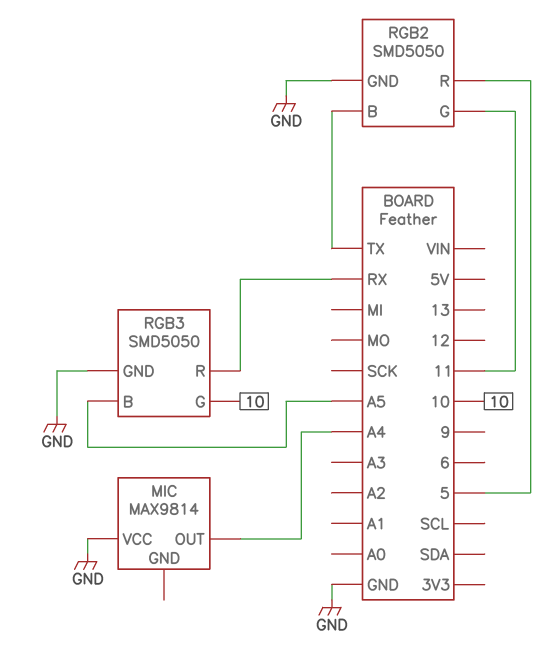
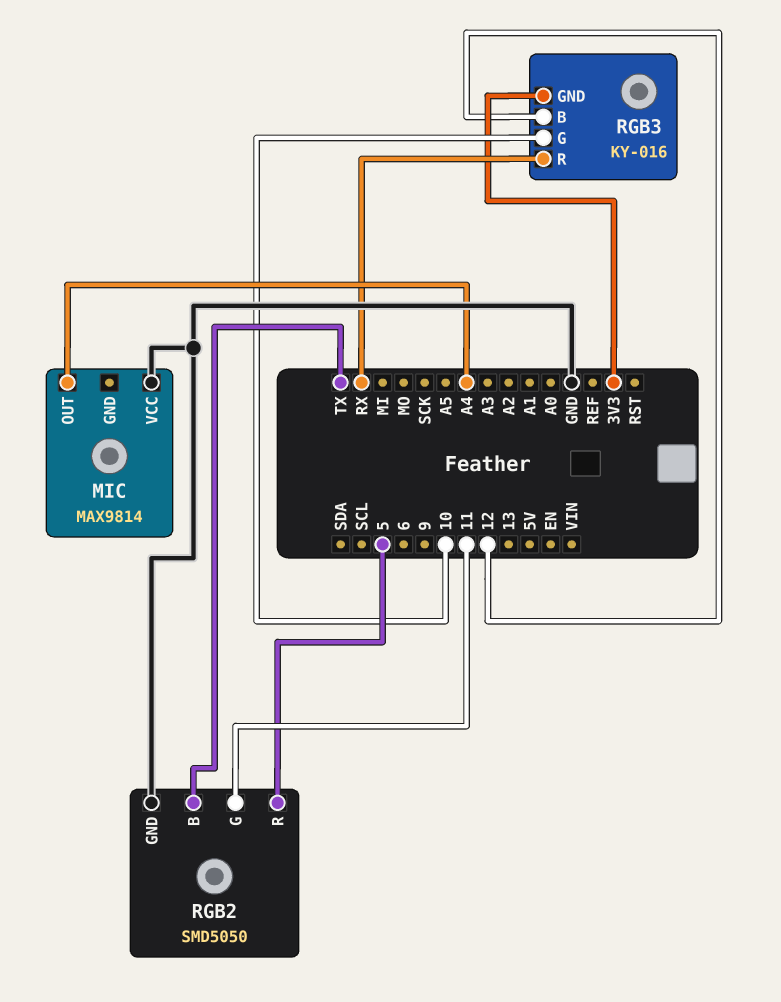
RGB3: SMD5050 -> KY-016
RGB3 pin B: A5 -> 12
RGB3 pin GND: GND -> 3V3

